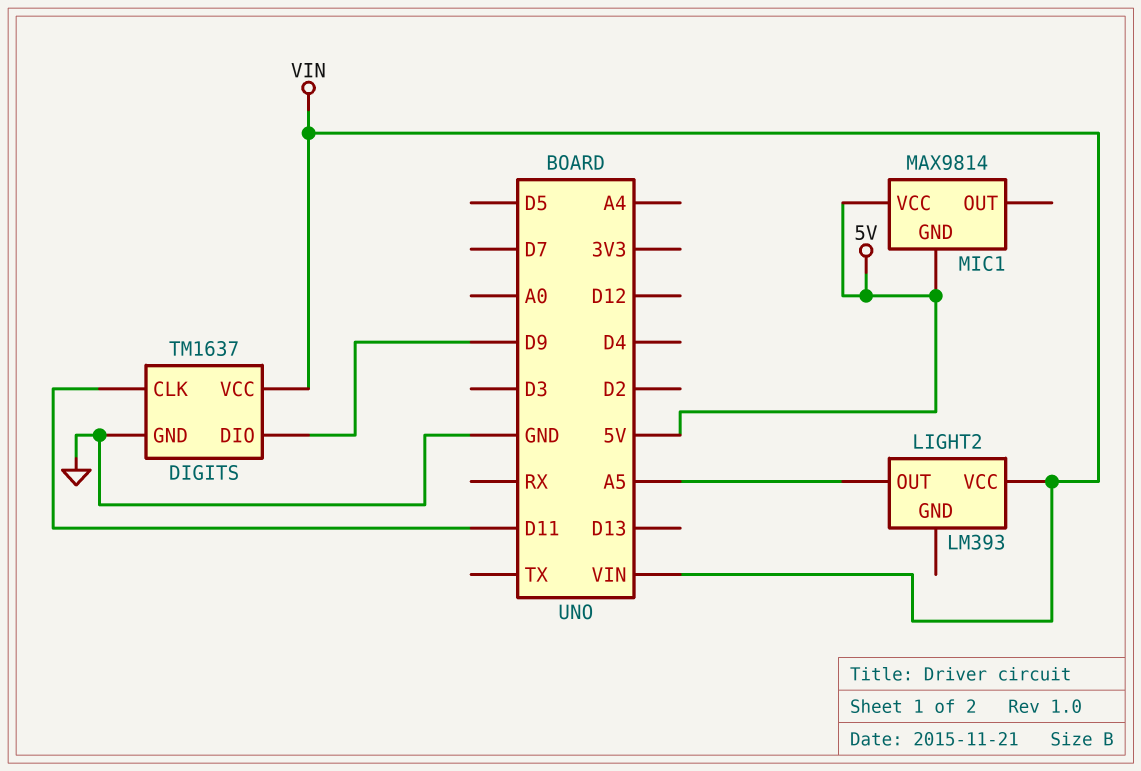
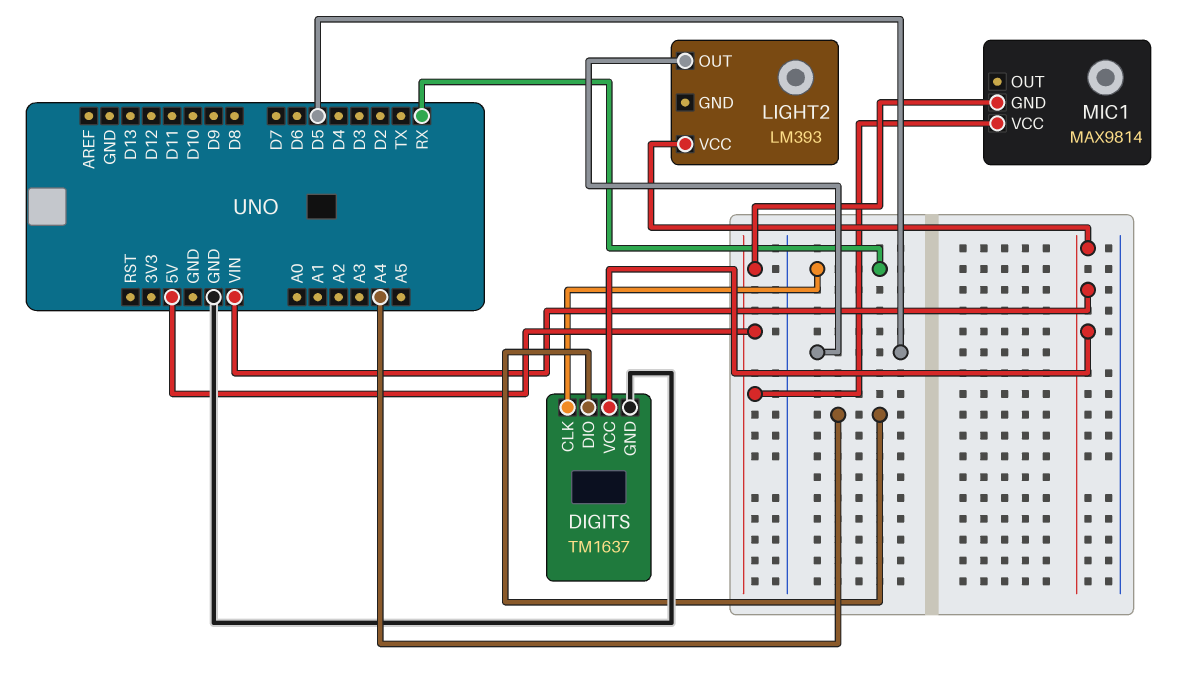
DIGITS pin CLK: D11 -> RX
DIGITS pin DIO: D9 -> A4
LIGHT2 pin OUT: A5 -> D5

